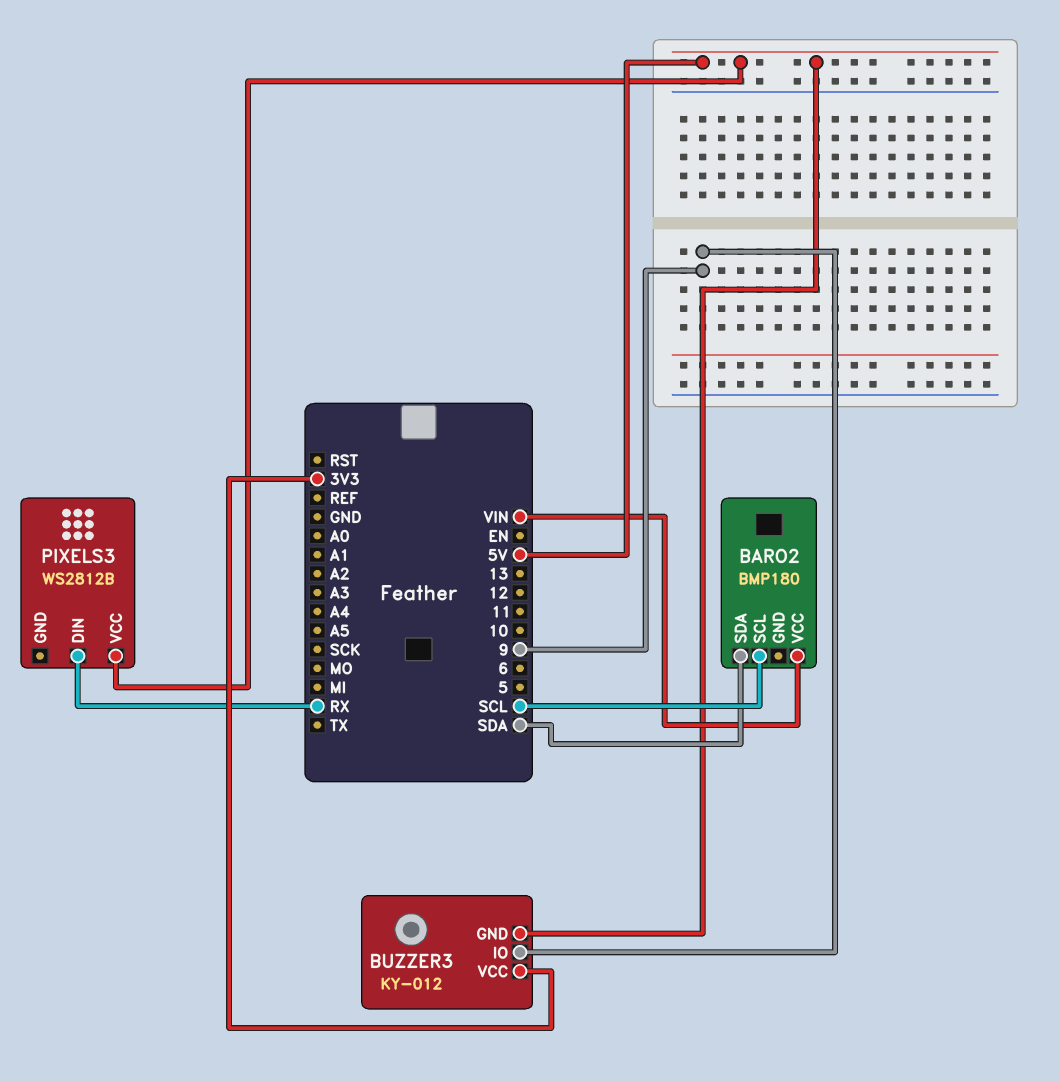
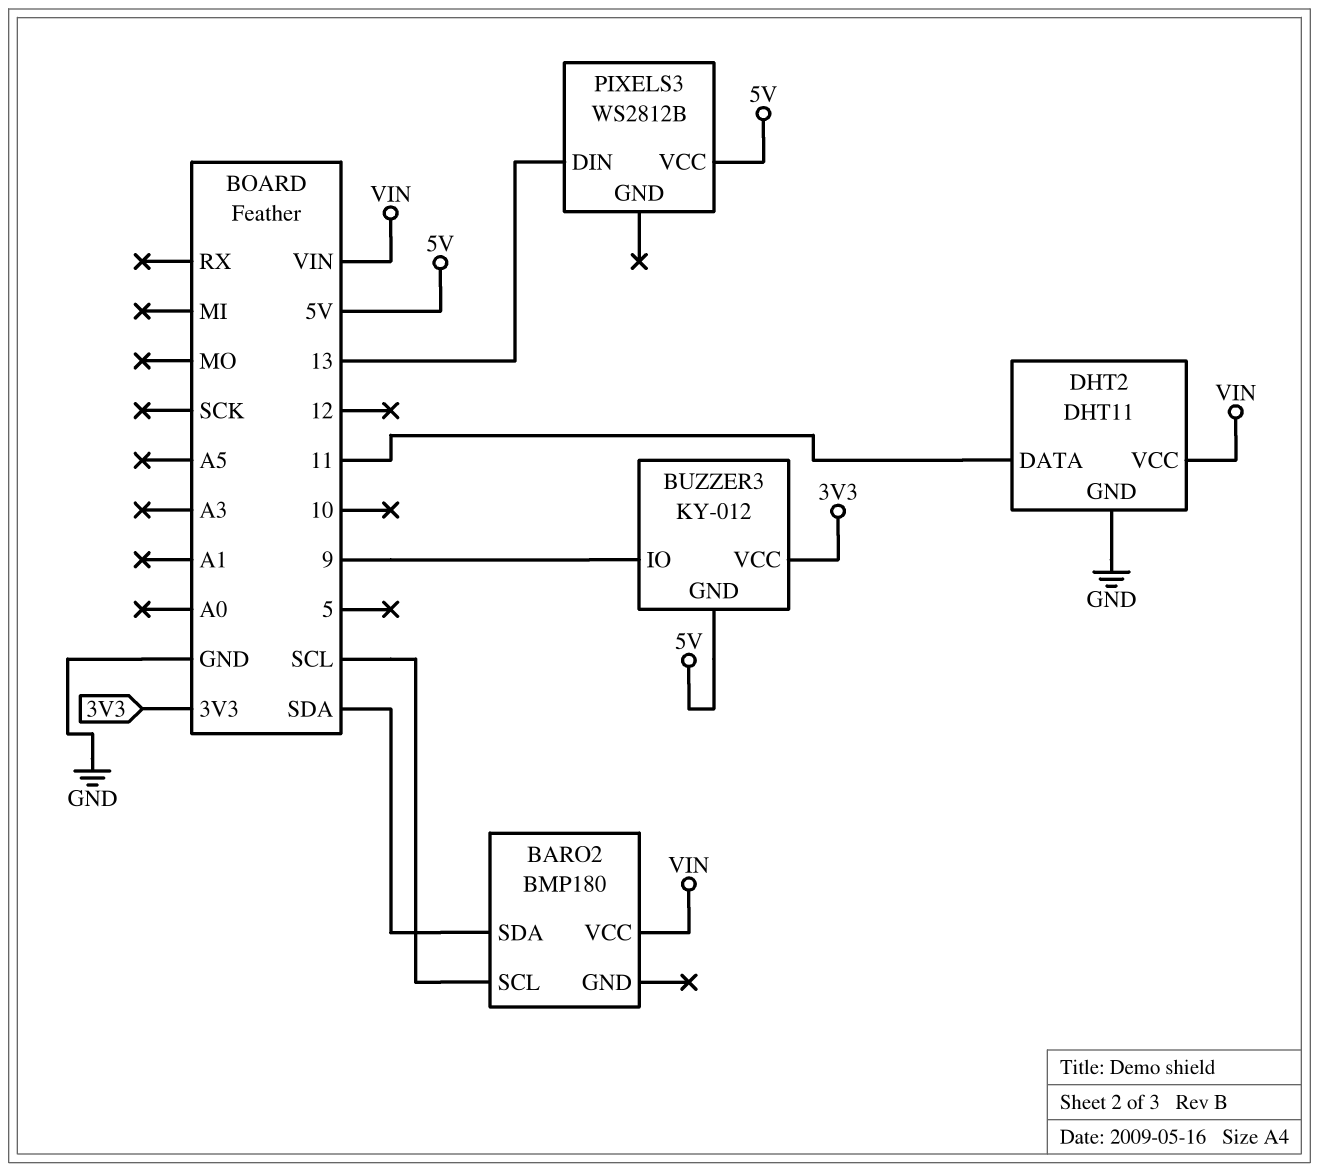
DHT2: none -> DHT11
DHT2 pin DATA: none -> 11
DHT2 pin GND: none -> GND
DHT2 pin VCC: none -> VIN
PIXELS3 pin DIN: RX -> 13

